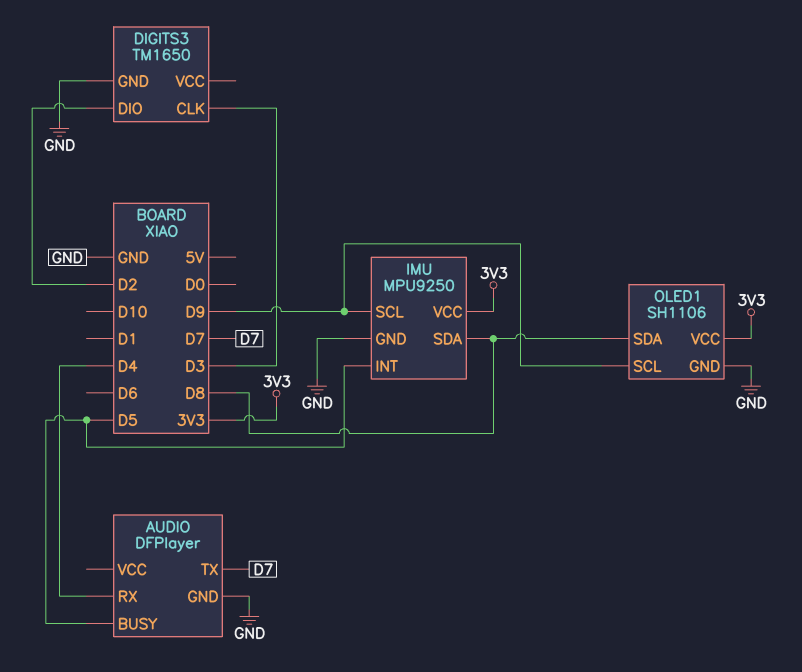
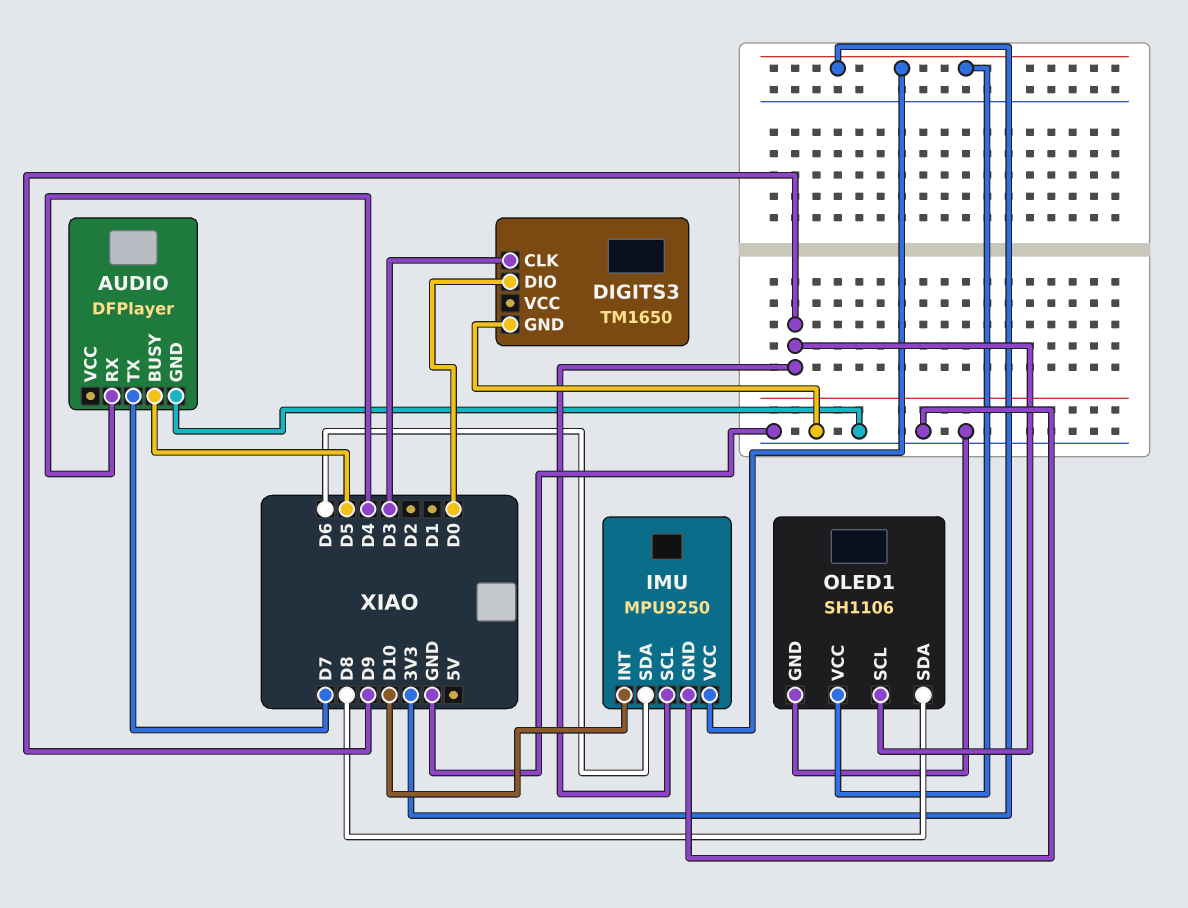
DIGITS3 pin DIO: D2 -> D0
IMU pin INT: D5 -> D10
IMU pin SDA: D8 -> D6

